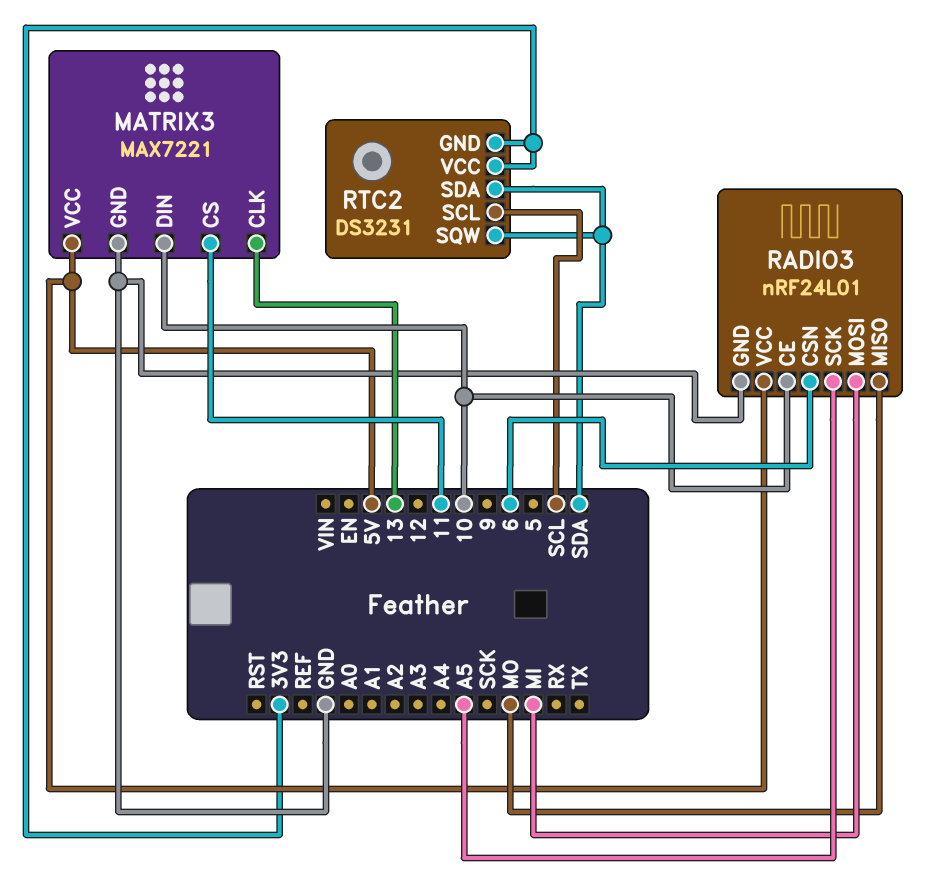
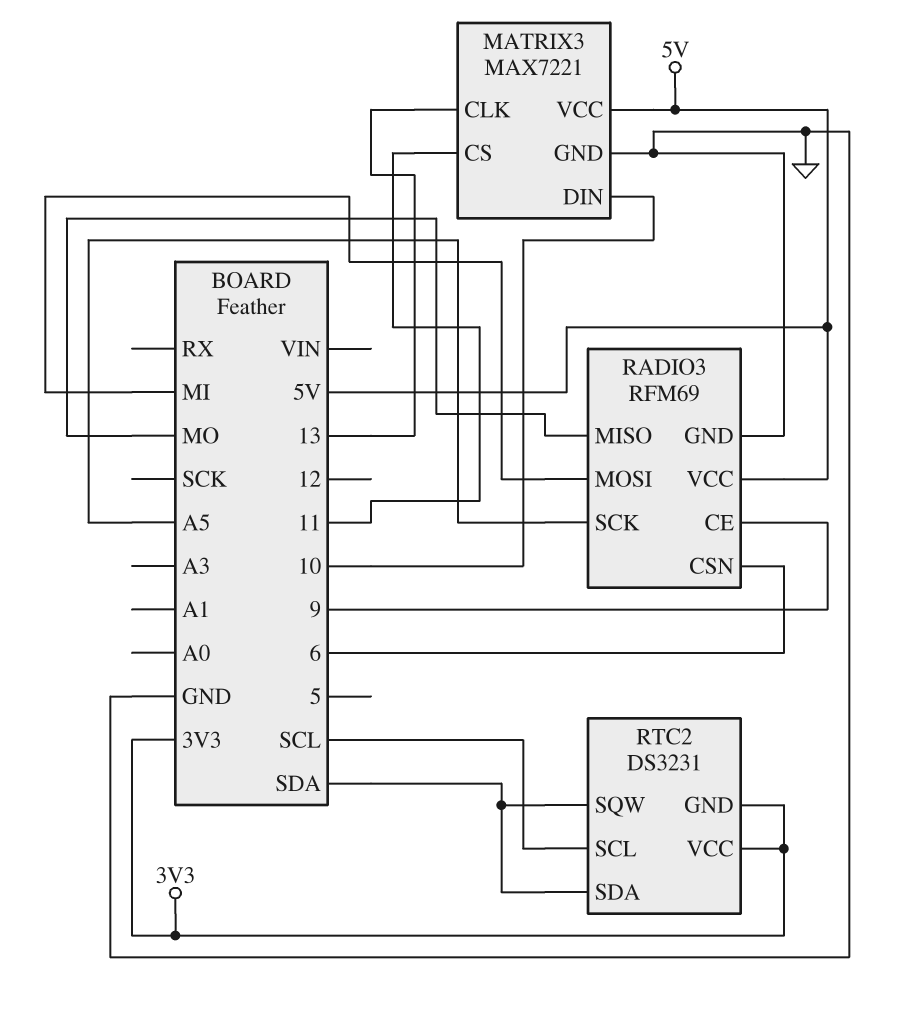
RADIO3: nRF24L01 -> RFM69
RADIO3 pin CE: 10 -> 9

